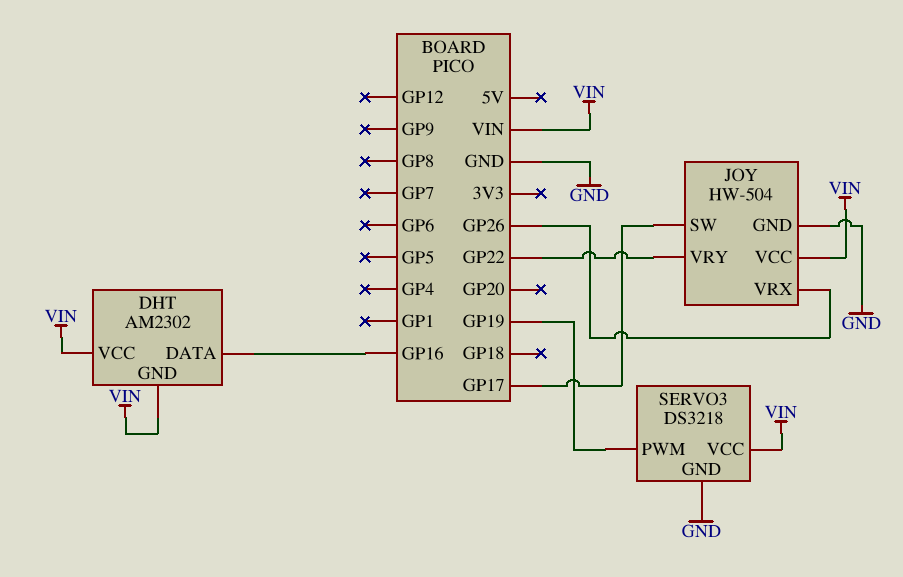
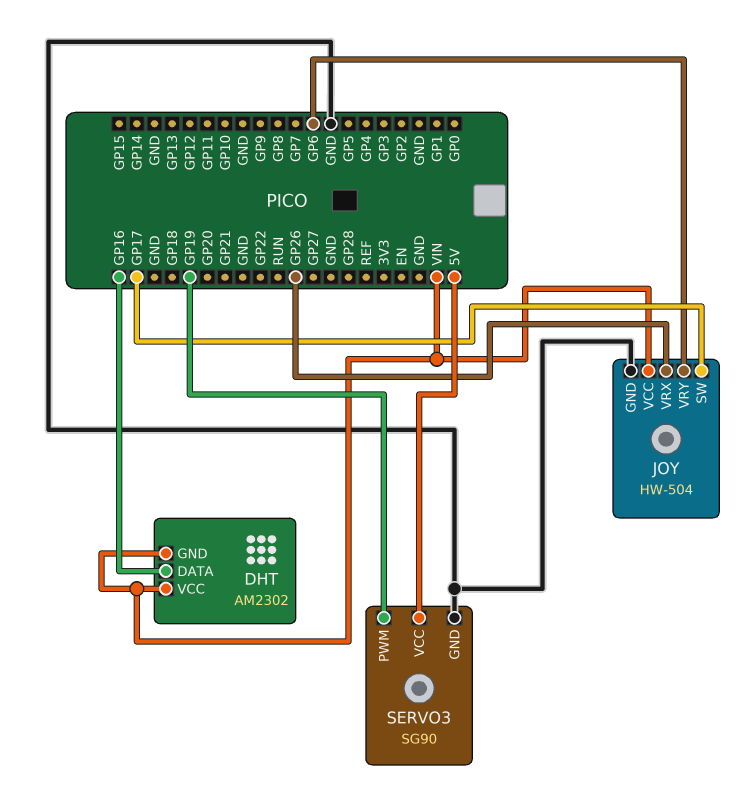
JOY pin VRY: GP22 -> GP6
SERVO3: DS3218 -> SG90
SERVO3 pin VCC: VIN -> 5V

